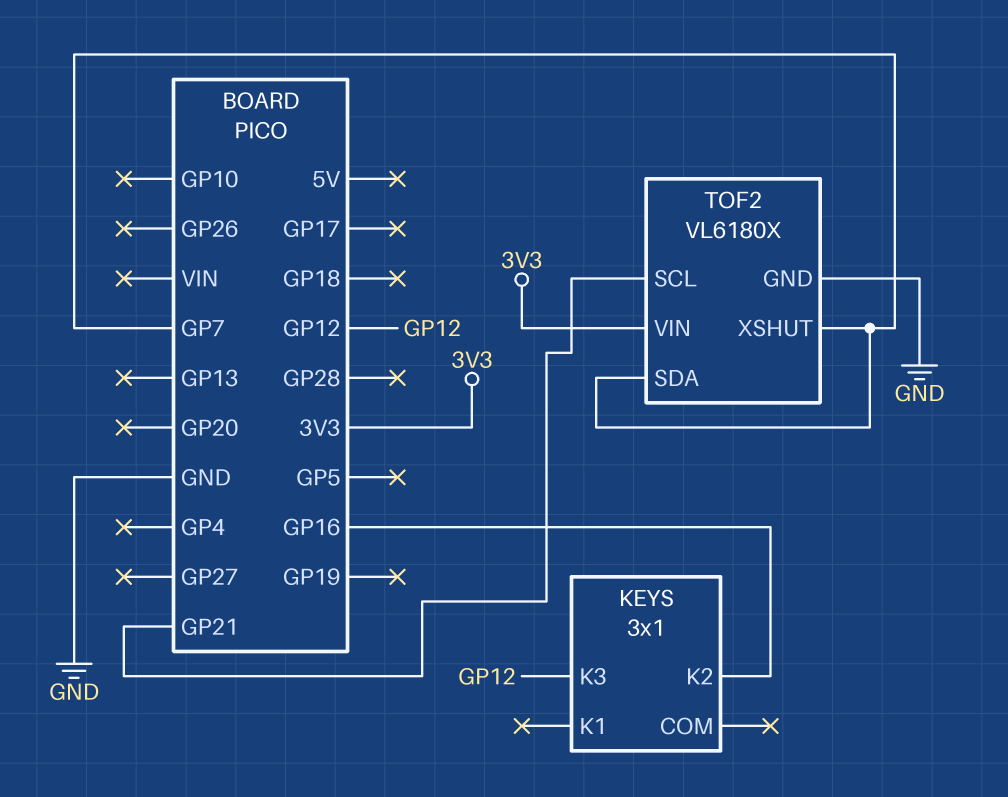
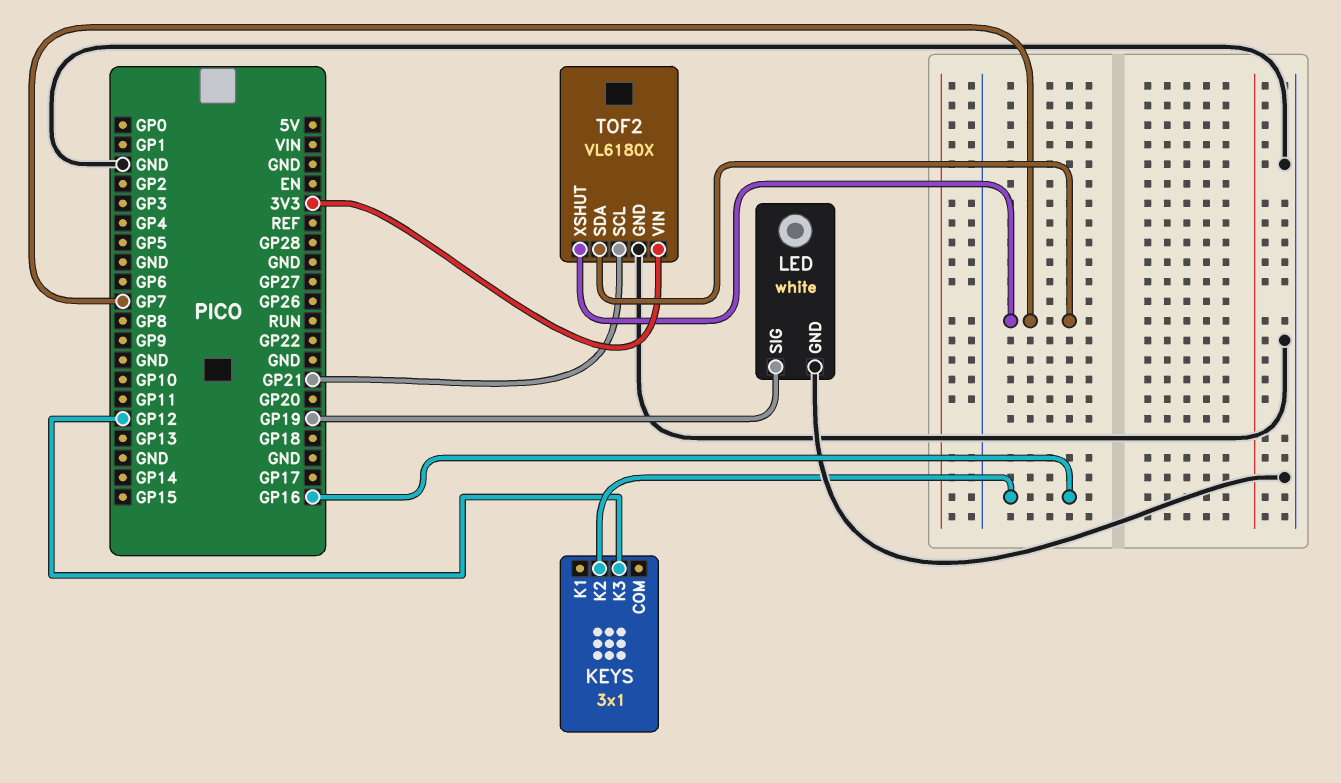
LED: none -> white
LED pin GND: none -> GND
LED pin SIG: none -> GP19

